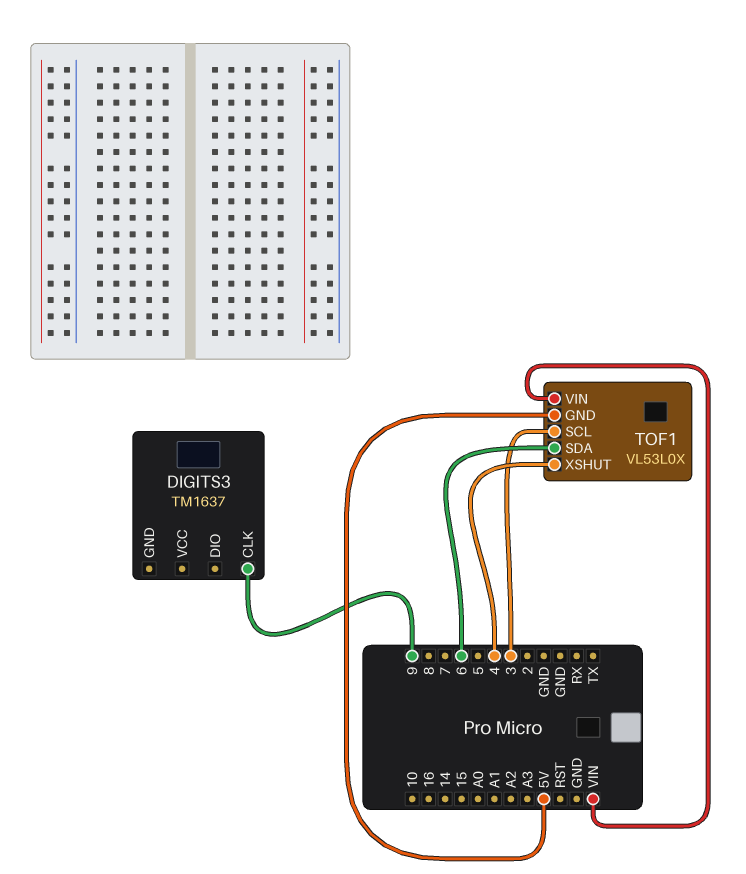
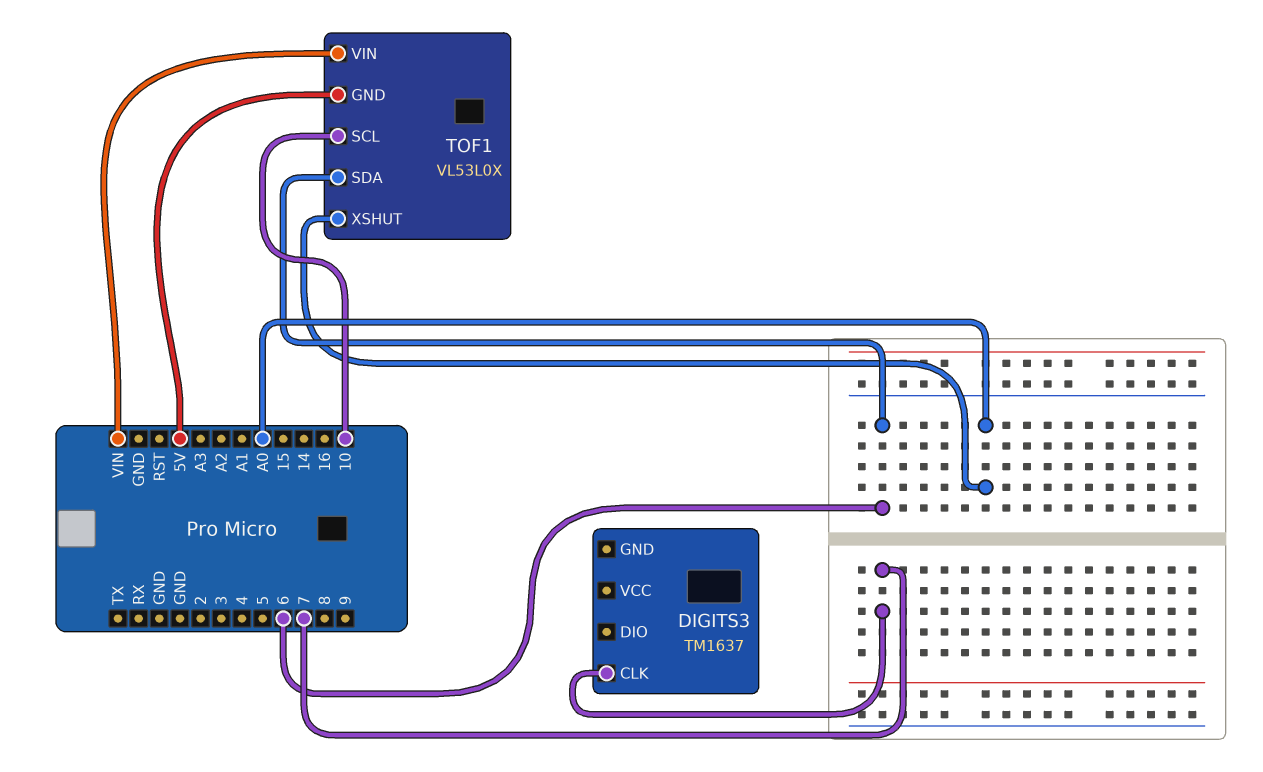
DIGITS3 pin CLK: 9 -> 7
TOF1 pin SCL: 3 -> 10
TOF1 pin XSHUT: 4 -> A0

